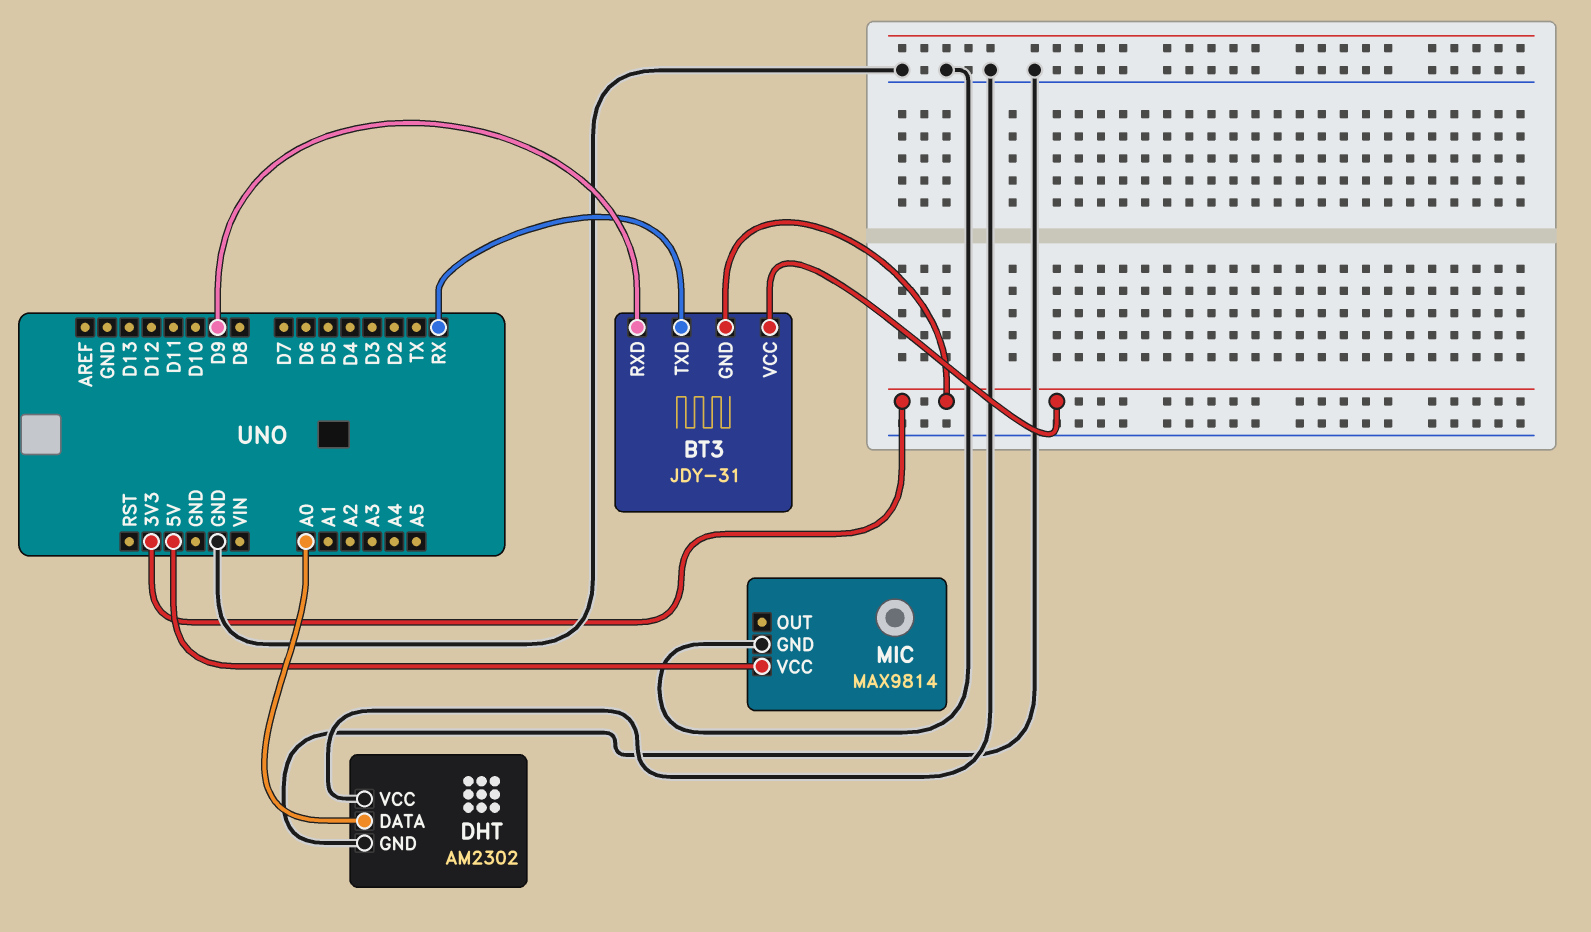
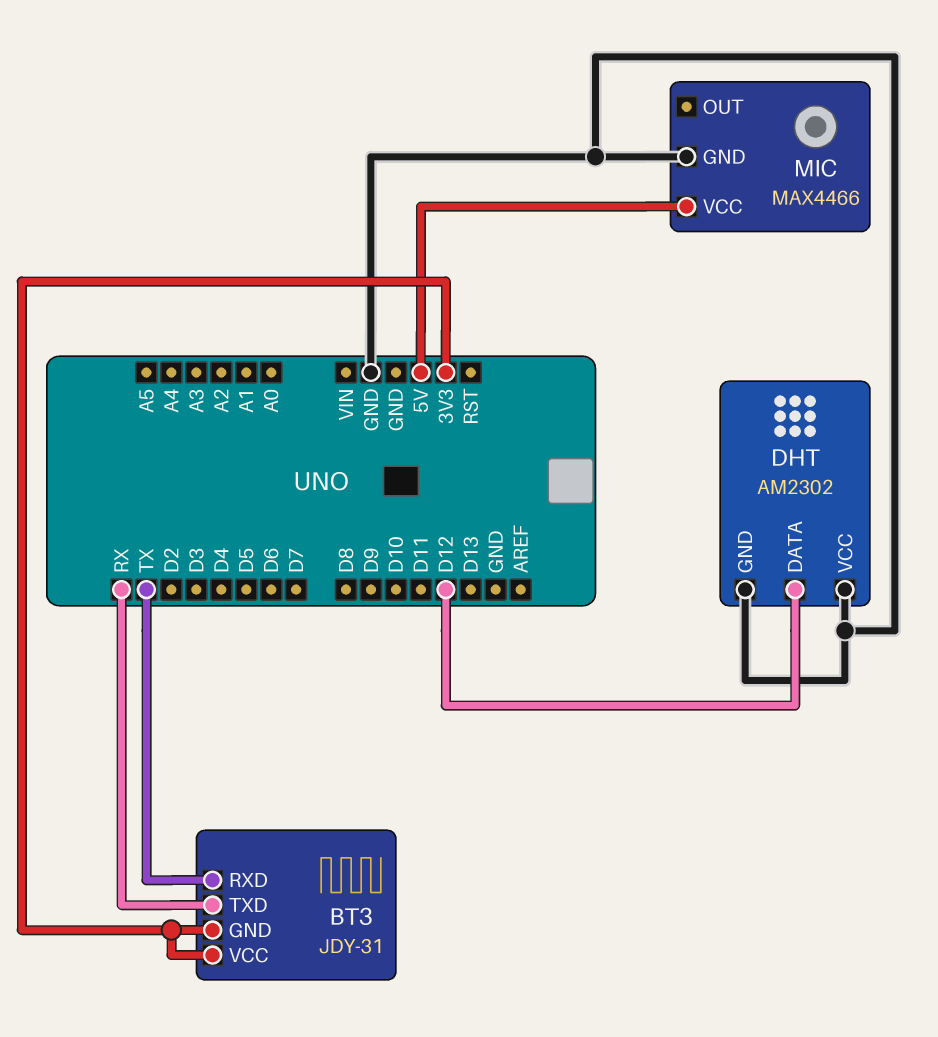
BT3 pin RXD: D9 -> TX
DHT pin DATA: A0 -> D12
MIC: MAX9814 -> MAX4466

